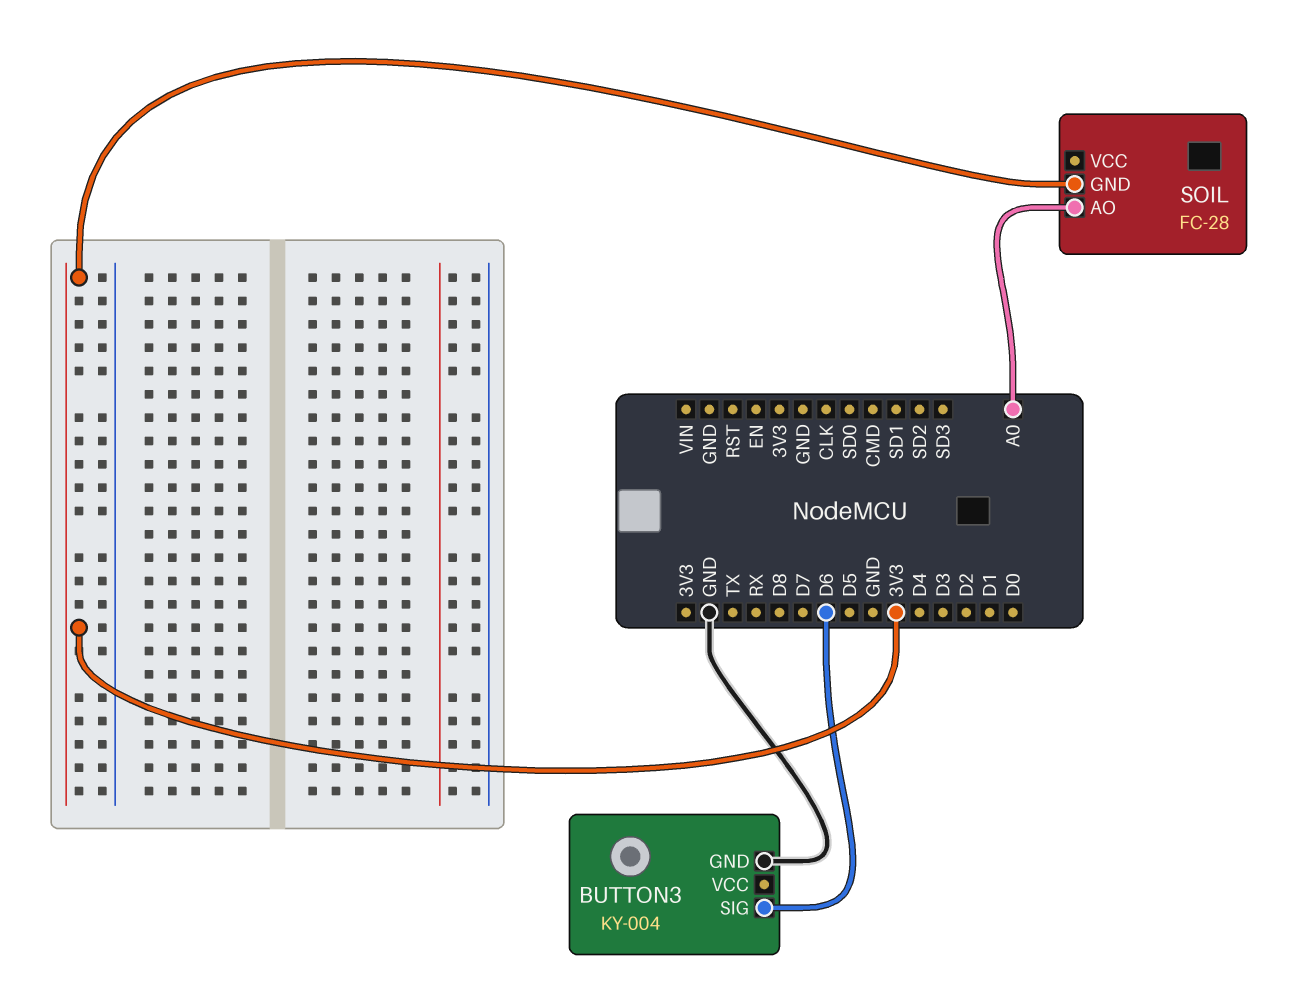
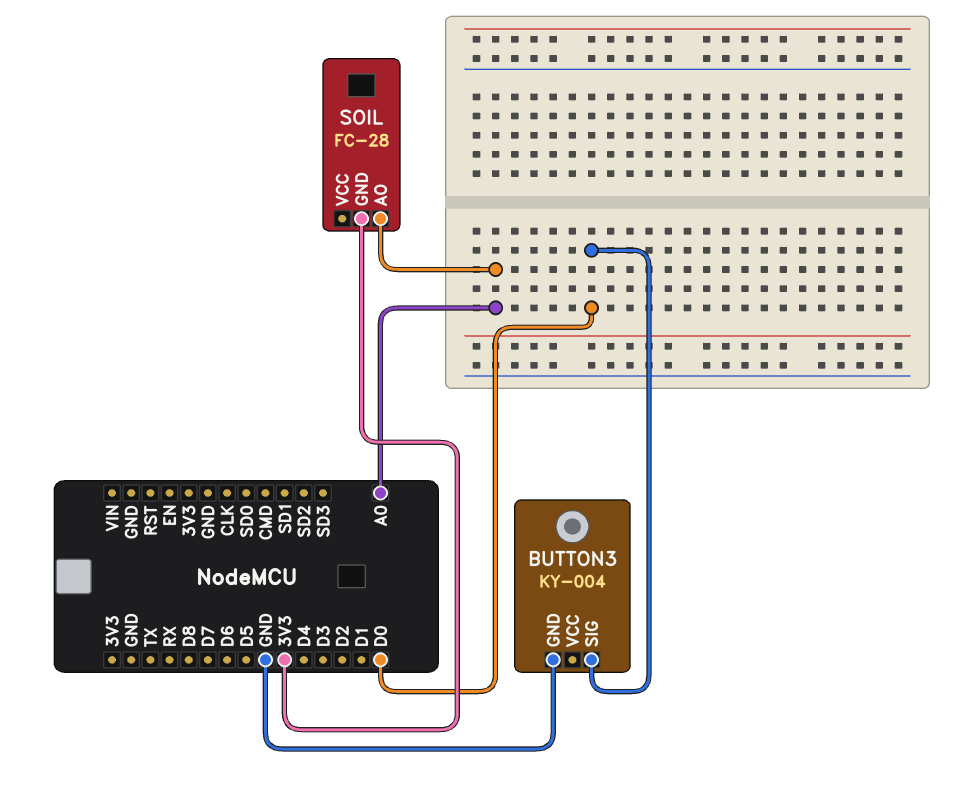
BUTTON3 pin SIG: D6 -> D0

